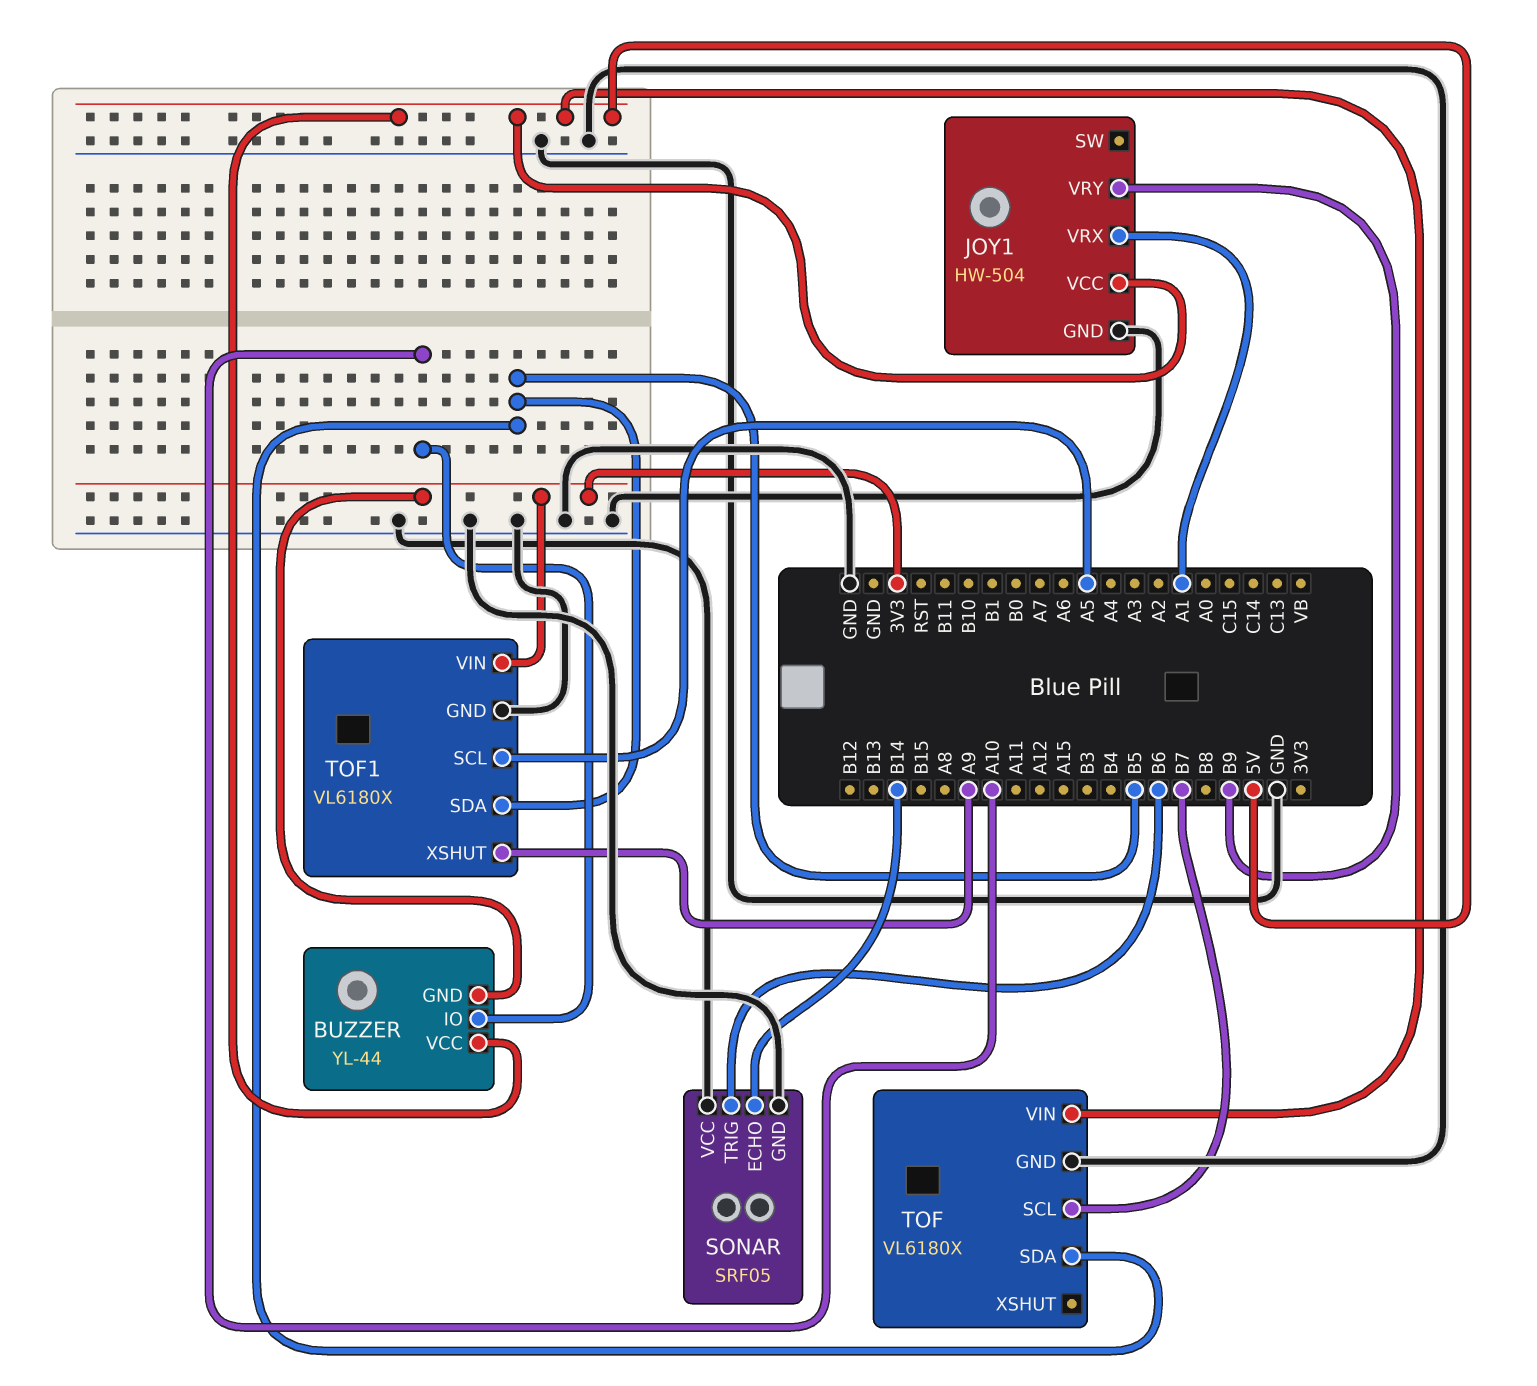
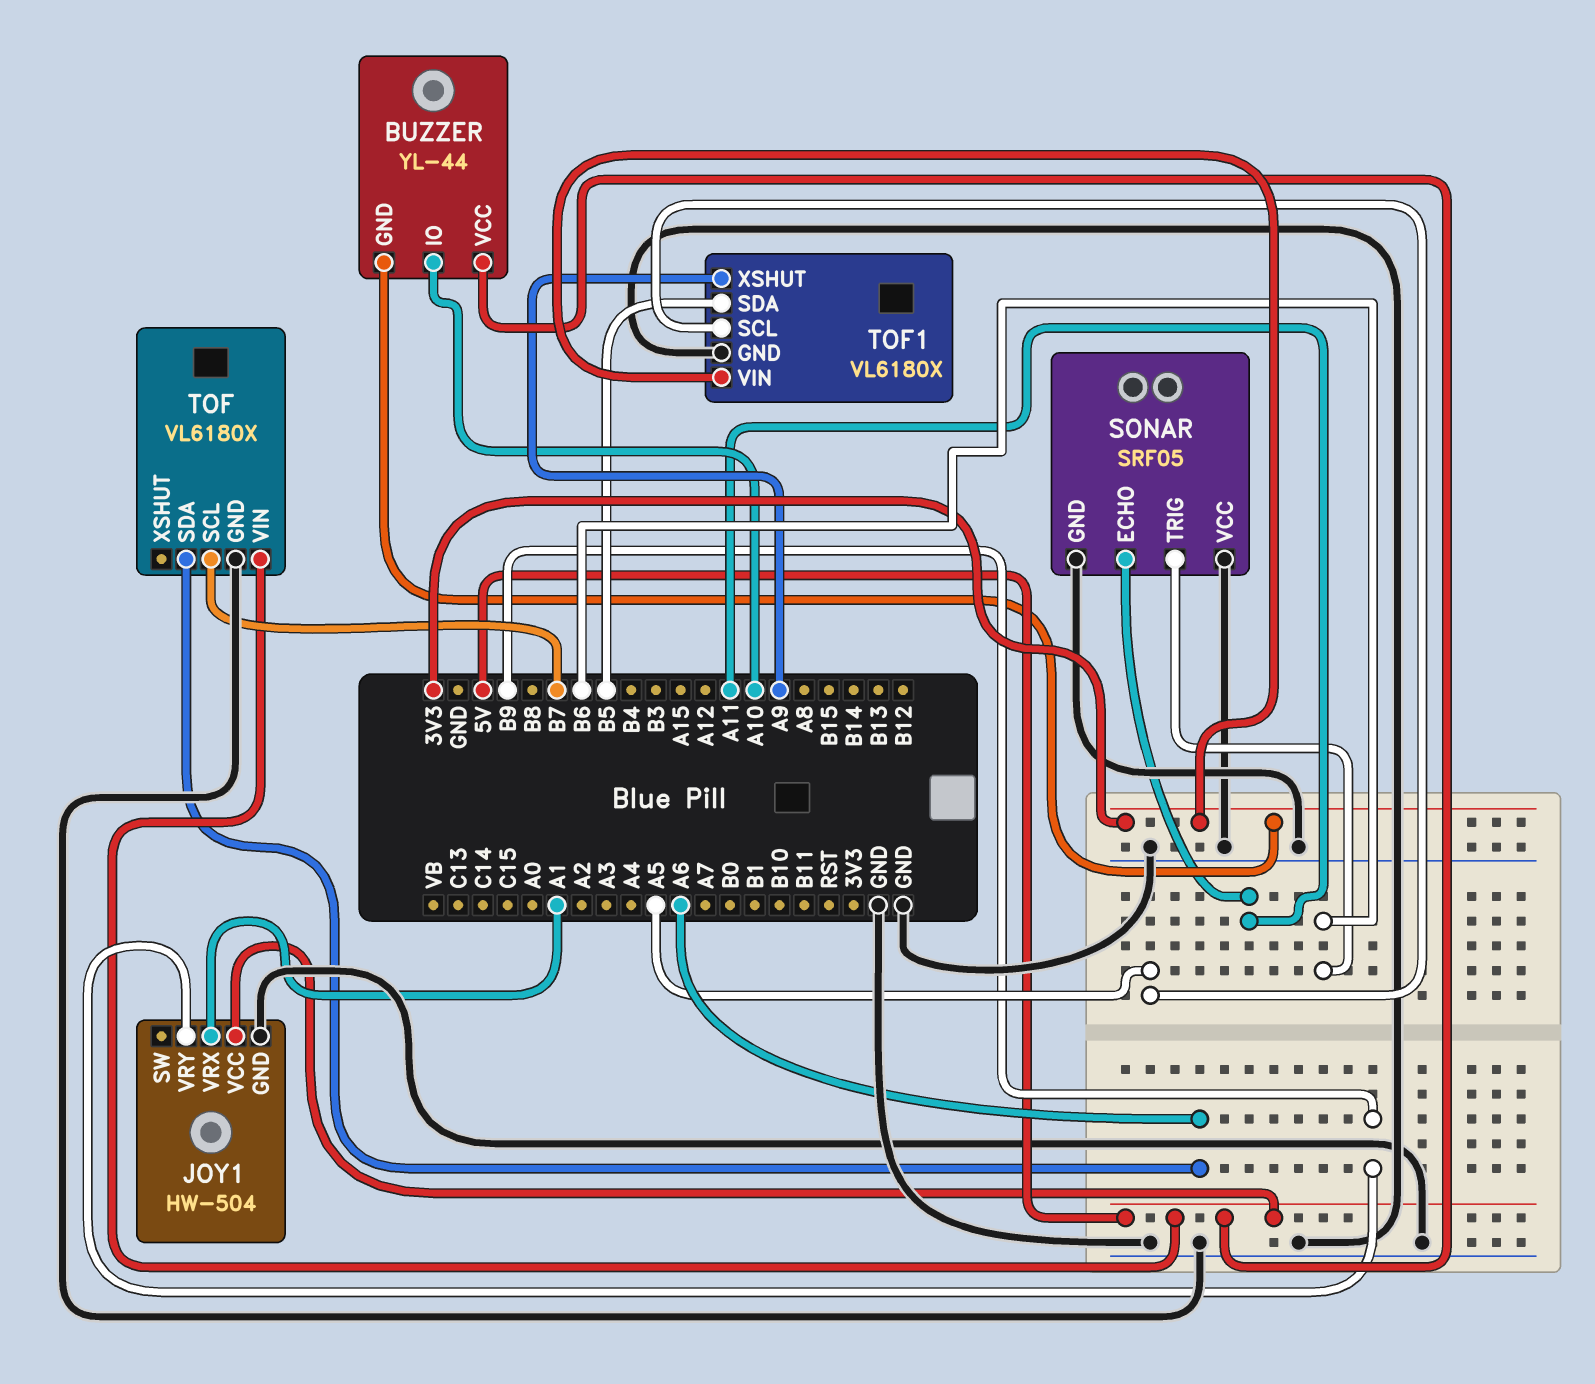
SONAR pin ECHO: B14 -> A11
TOF pin SDA: B5 -> A6

